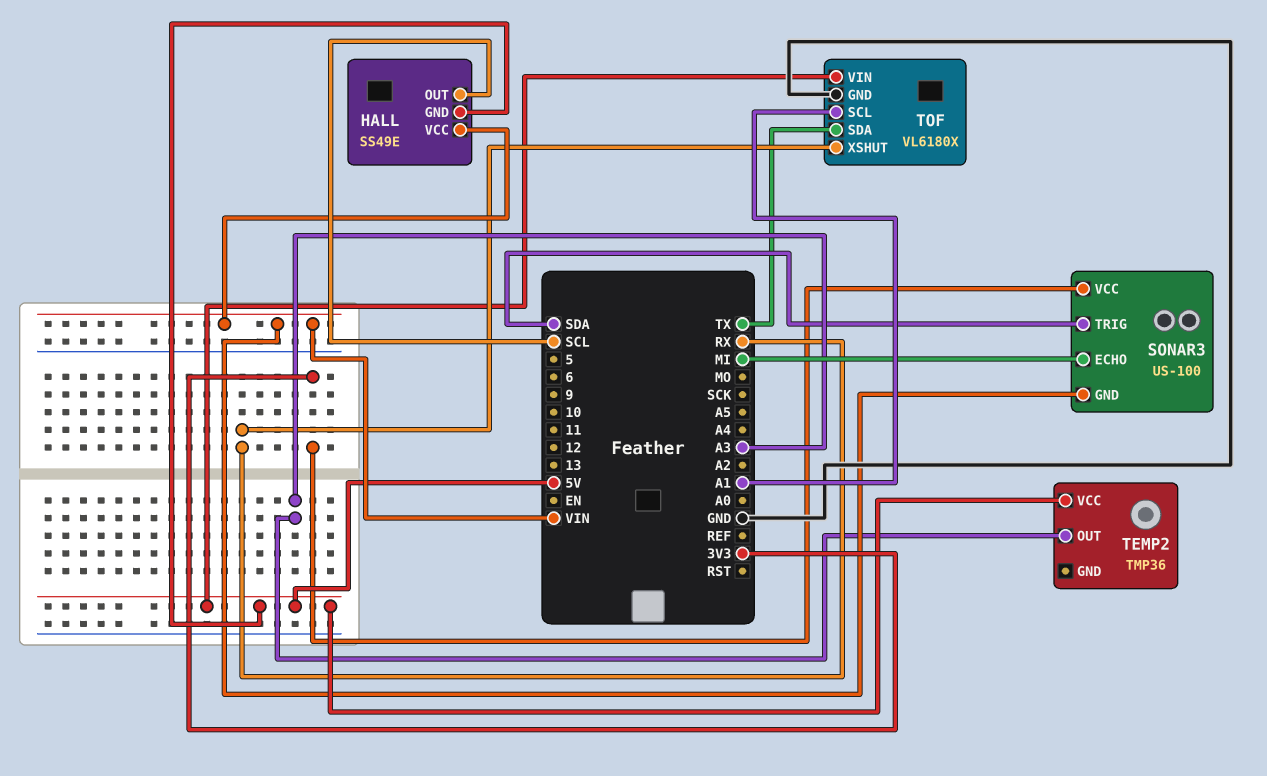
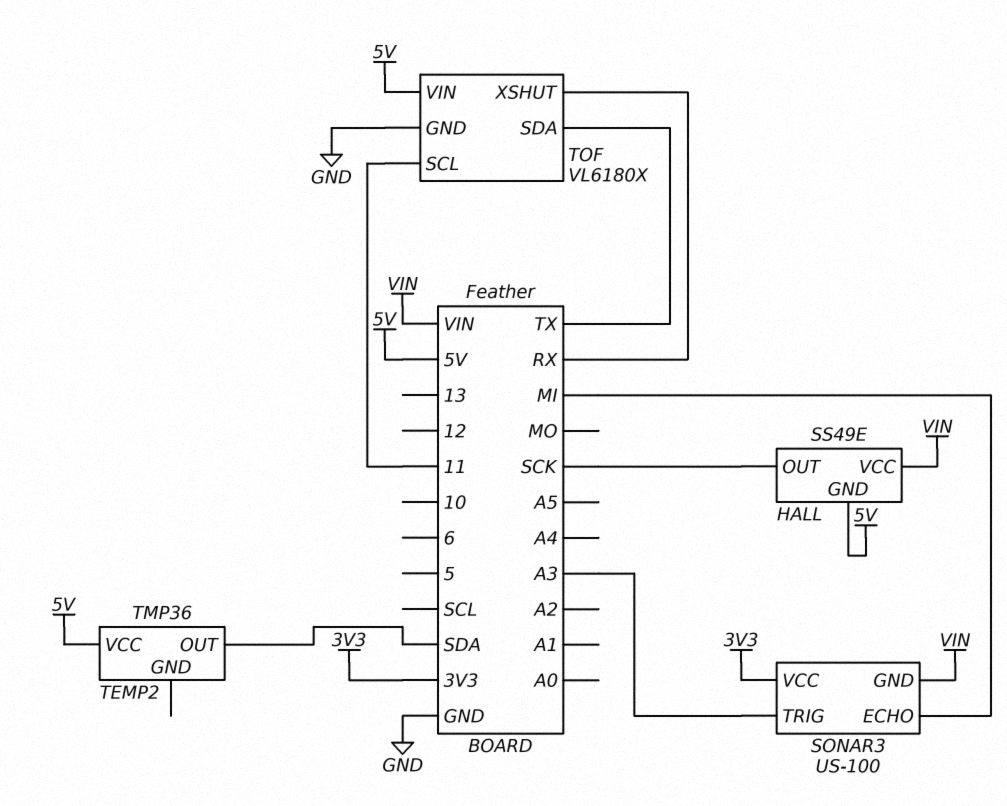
HALL pin OUT: SCL -> SCK
SONAR3 pin TRIG: SDA -> A3
TEMP2 pin OUT: A3 -> SDA
TOF pin SCL: A1 -> 11

